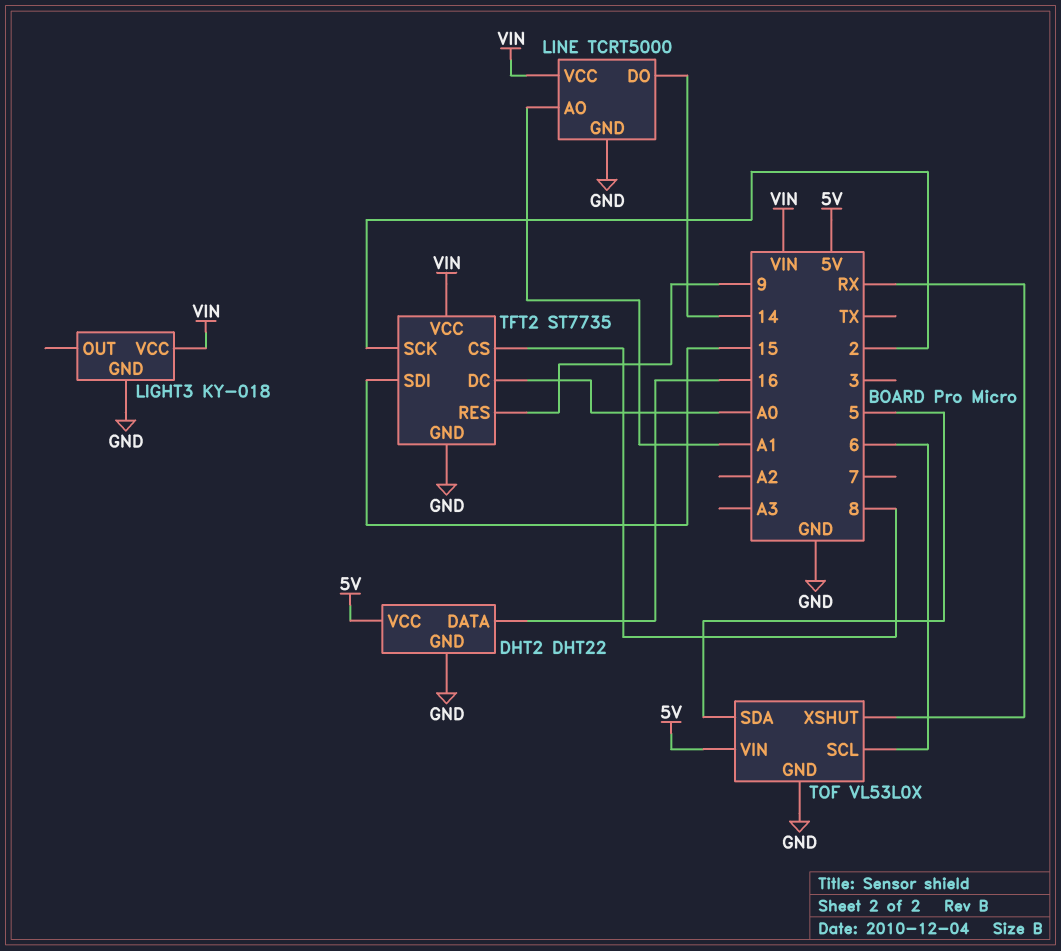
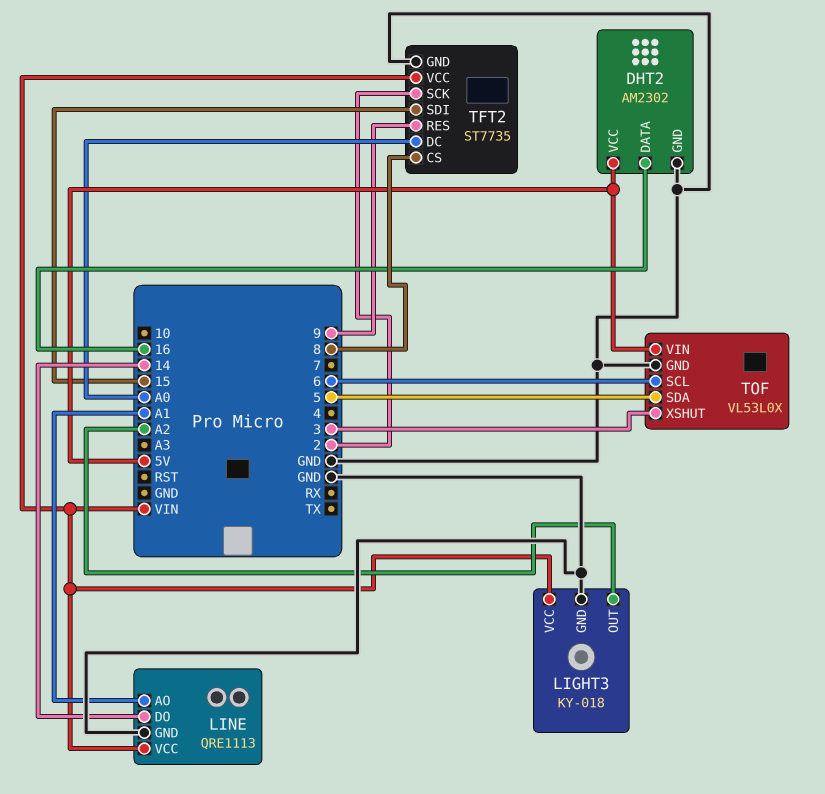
DHT2: DHT22 -> AM2302
LIGHT3 pin OUT: none -> A2
LINE: TCRT5000 -> QRE1113
TOF pin XSHUT: RX -> 3

